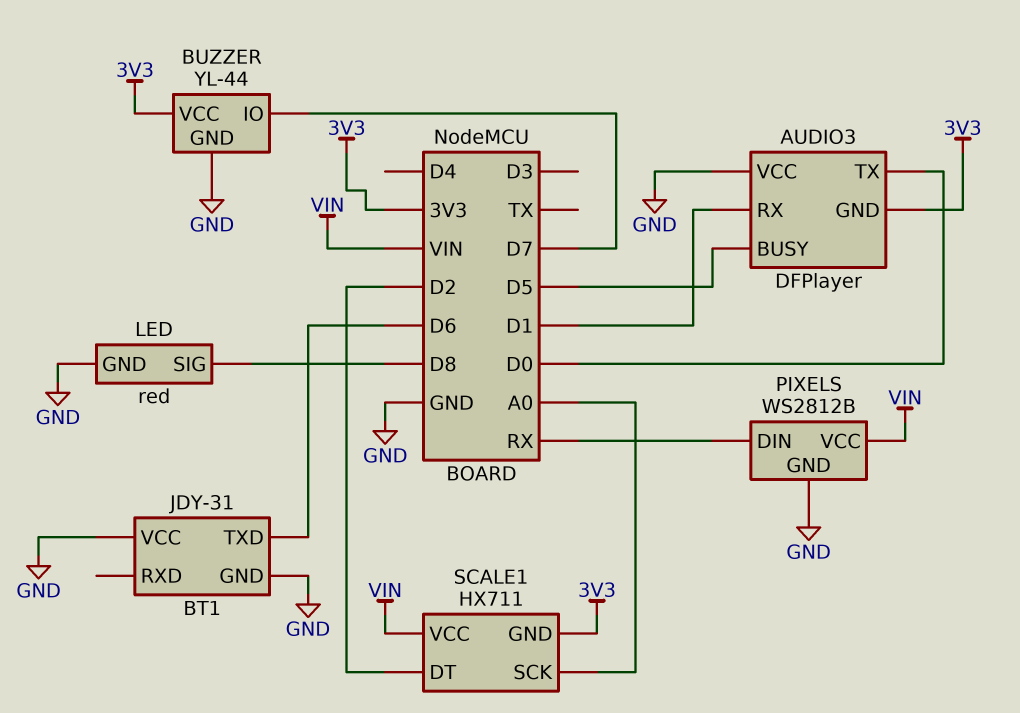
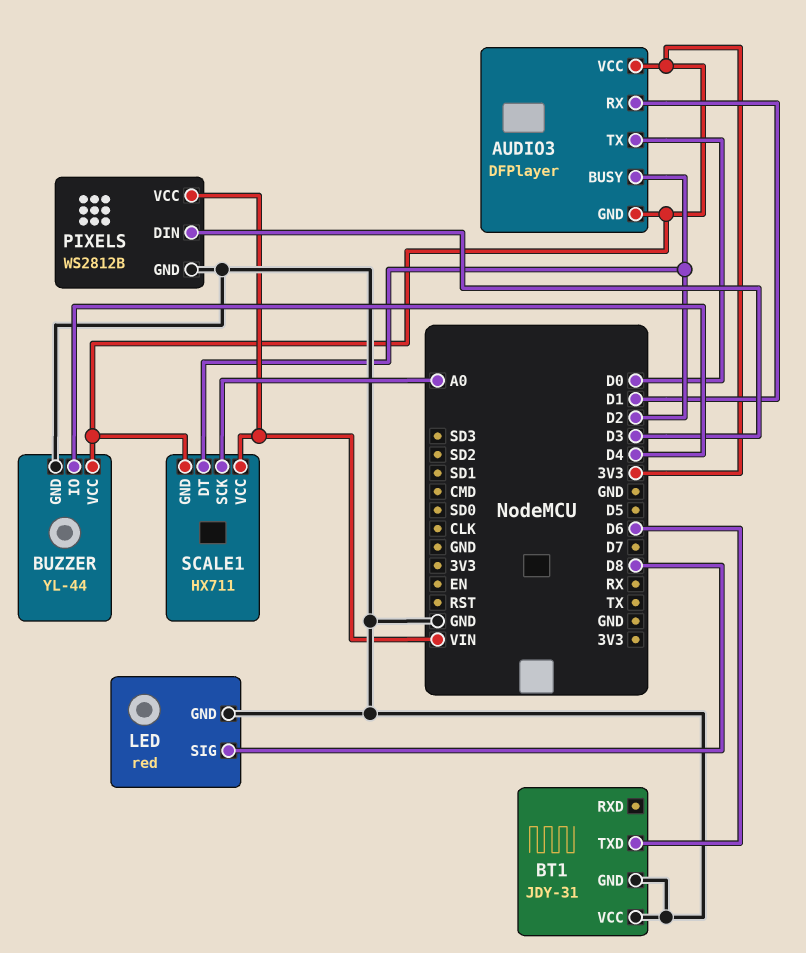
AUDIO3 pin BUSY: D5 -> D2
AUDIO3 pin VCC: GND -> 3V3
BUZZER pin IO: D7 -> D4
PIXELS pin DIN: RX -> D3

